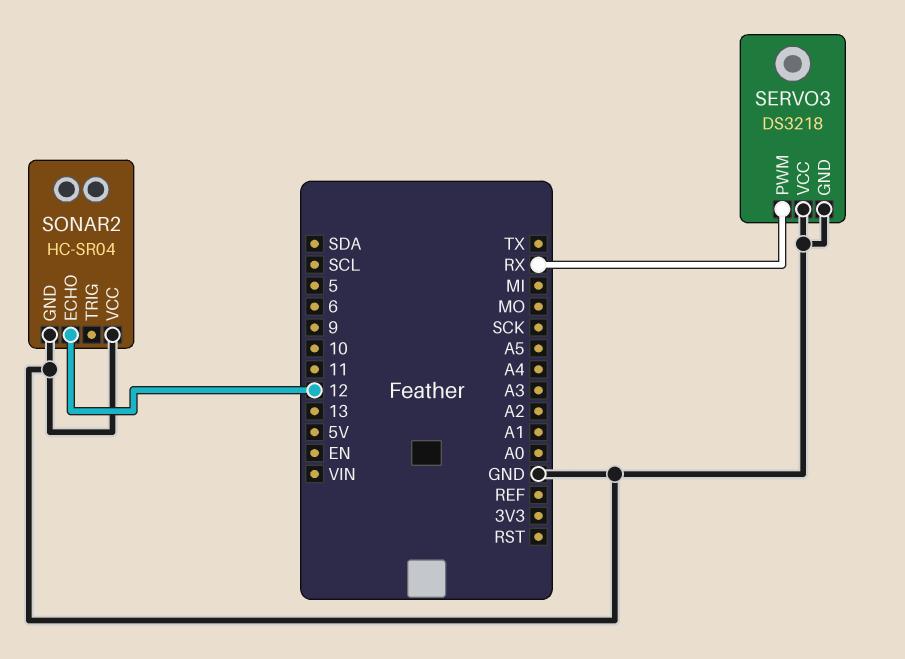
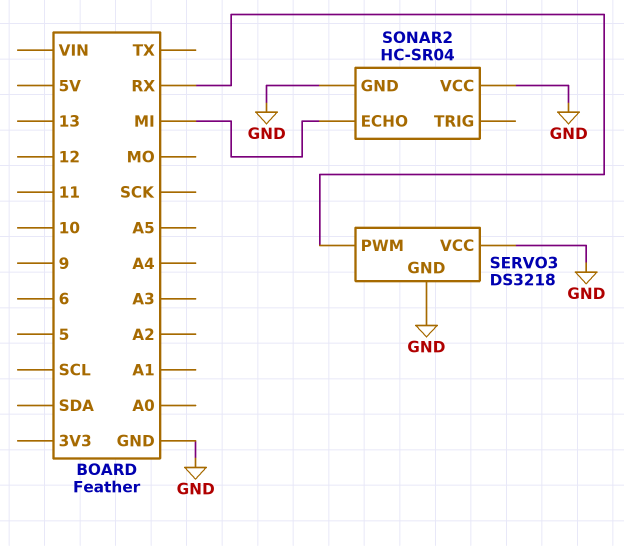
SONAR2 pin ECHO: 12 -> MI

